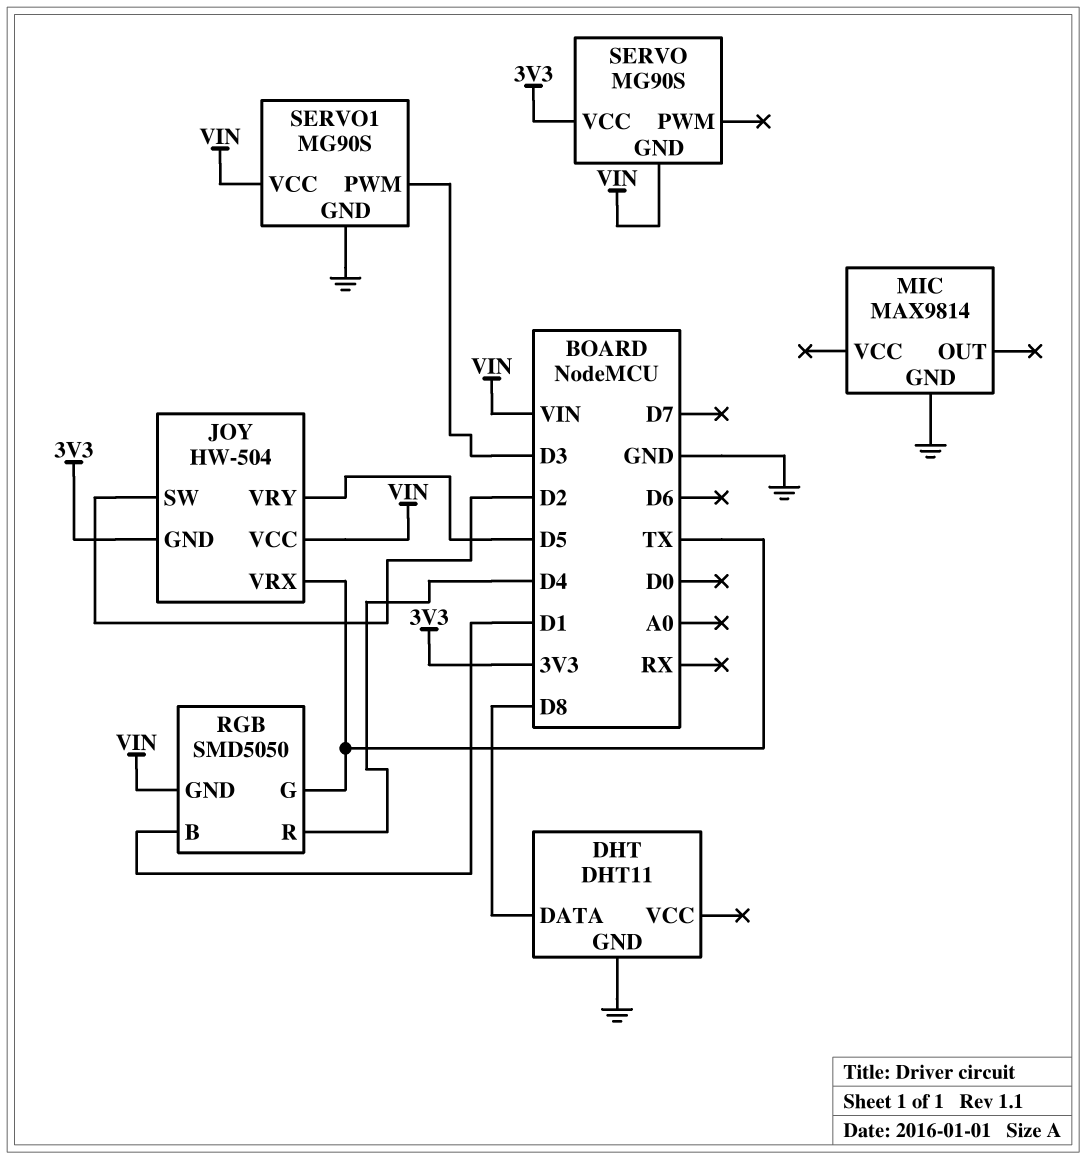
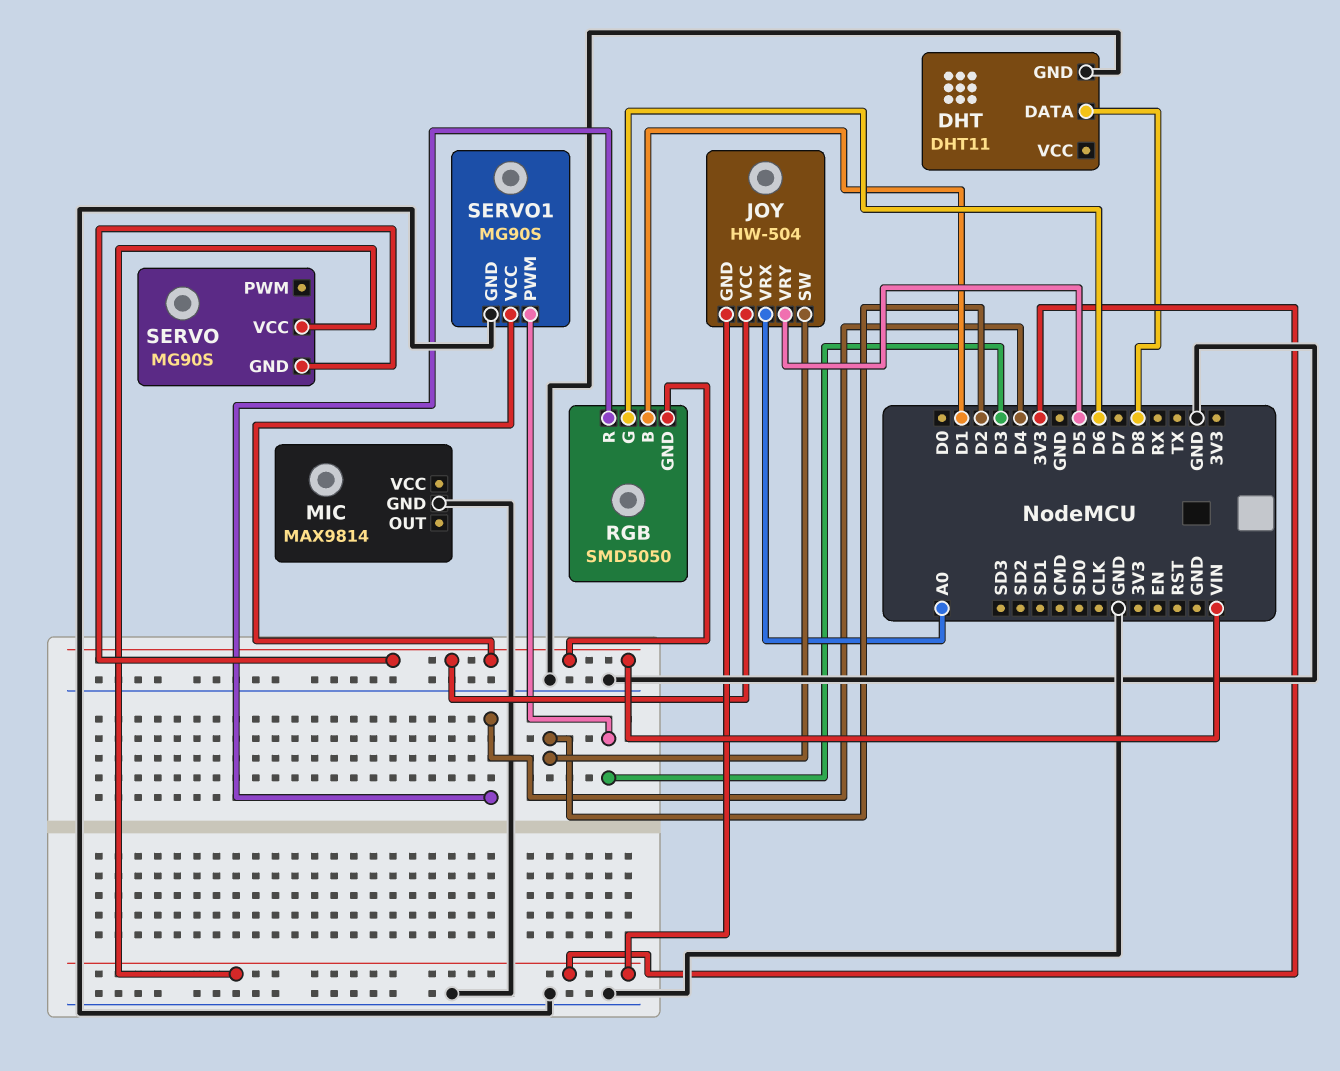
JOY pin VRX: TX -> A0
RGB pin G: TX -> D6

